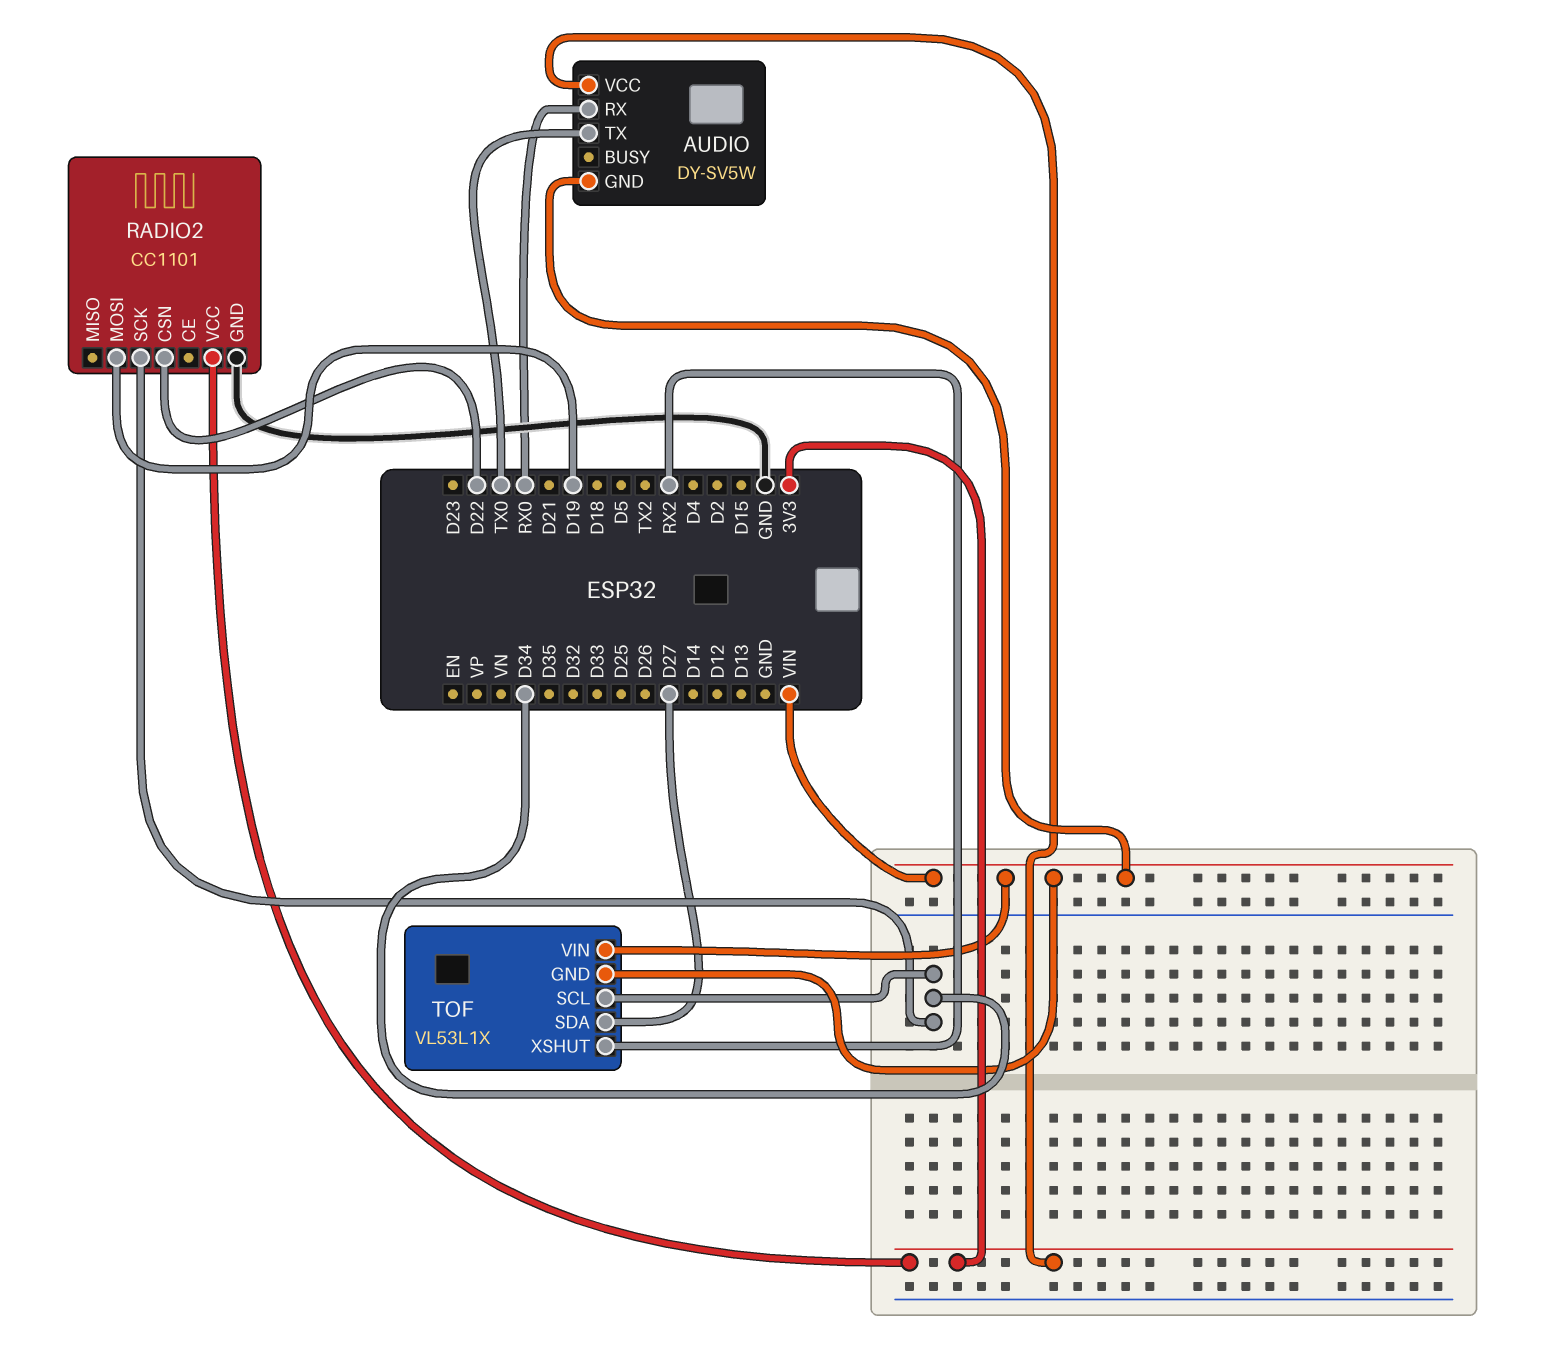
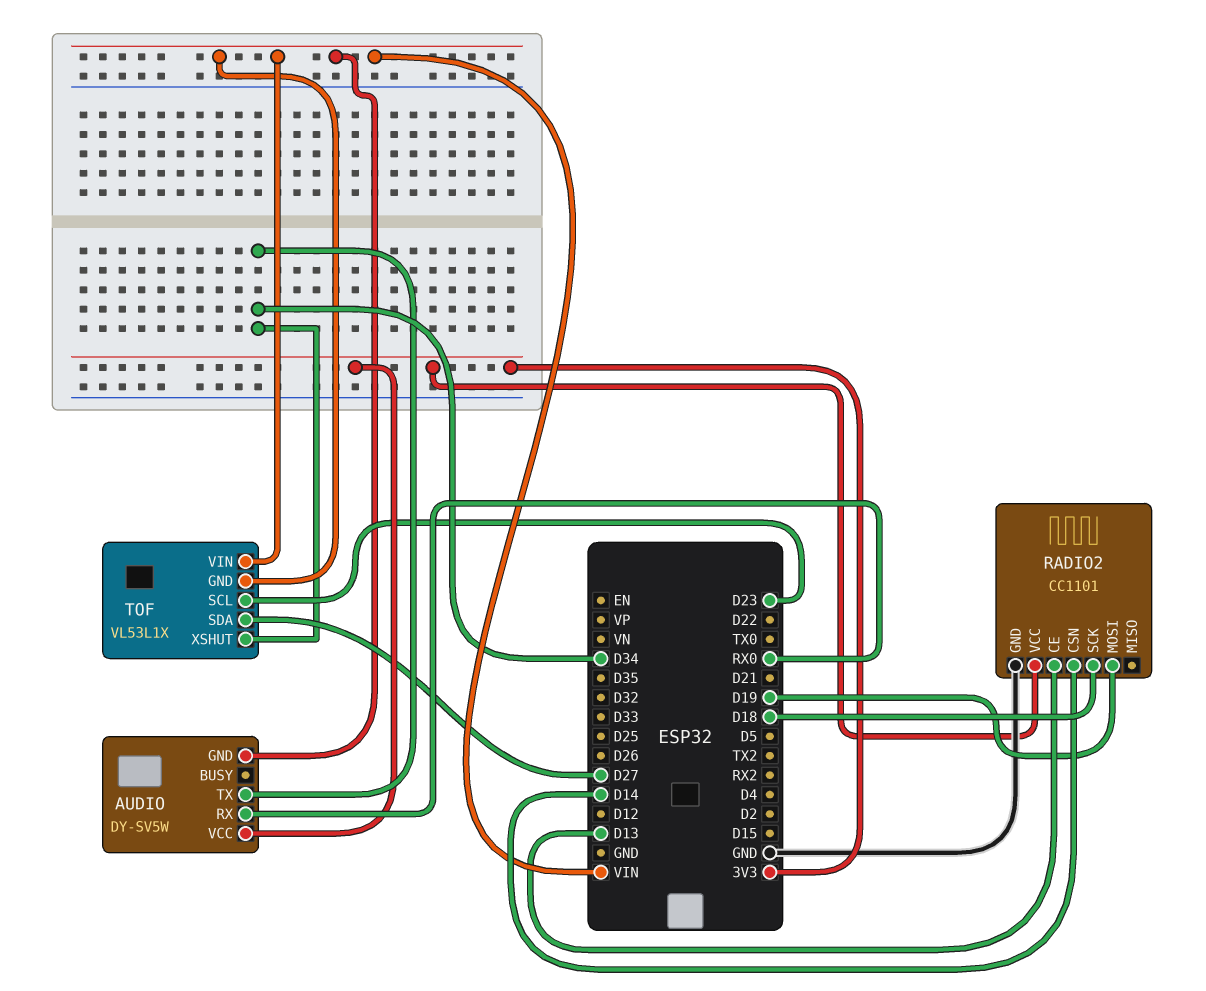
AUDIO pin TX: TX0 -> D34
RADIO2 pin CE: none -> D13
RADIO2 pin CSN: D22 -> D14
RADIO2 pin SCK: D34 -> D18
TOF pin SCL: D34 -> D23
TOF pin XSHUT: RX2 -> D34

